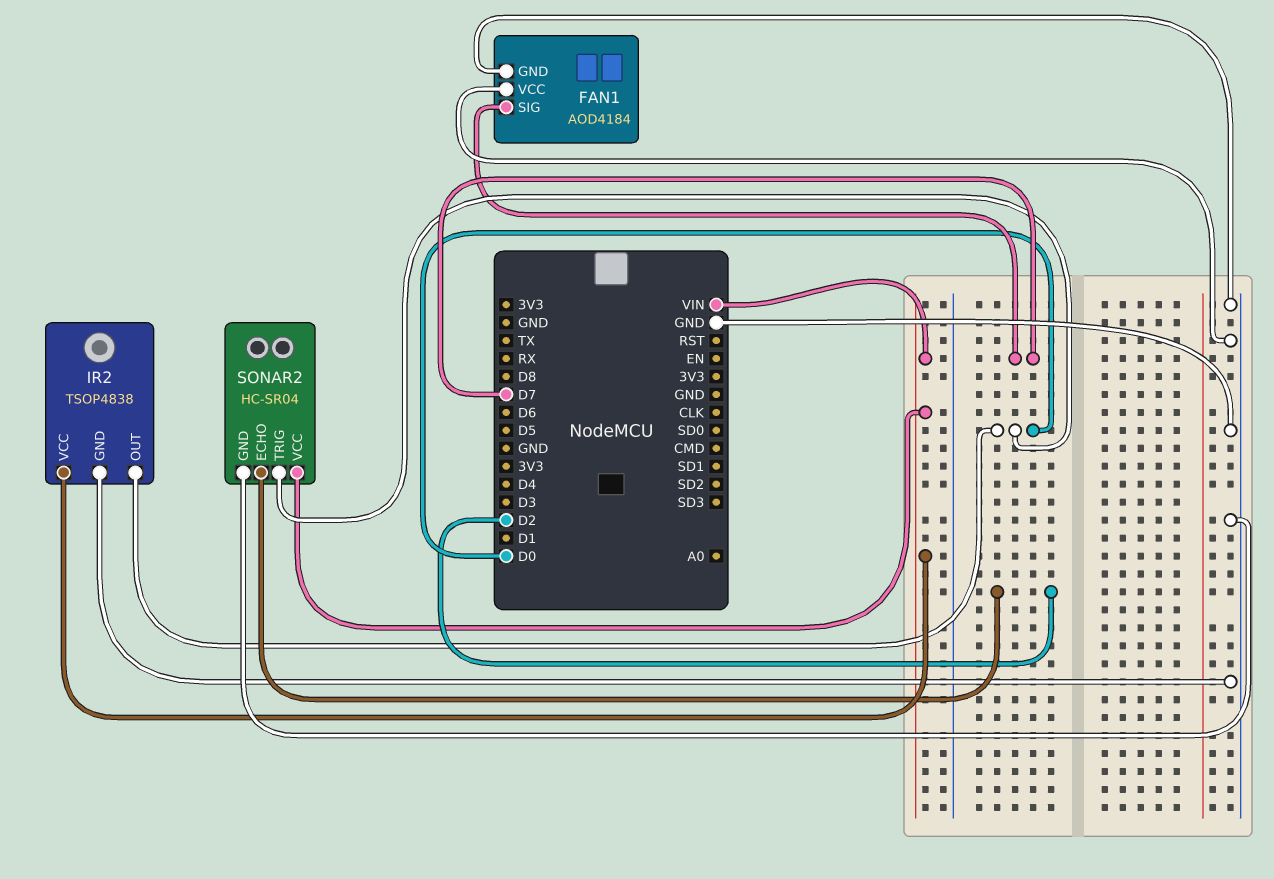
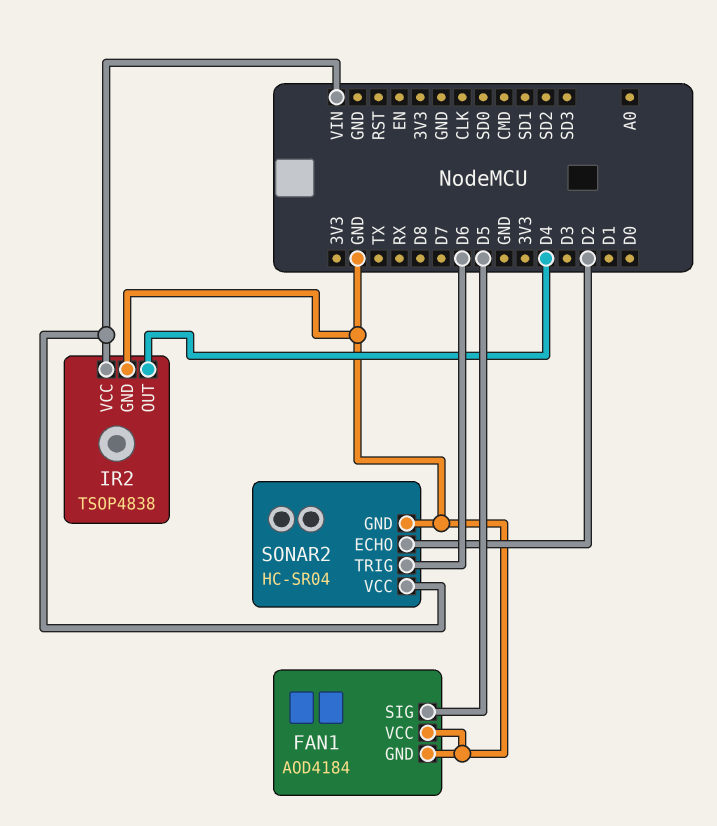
FAN1 pin SIG: D7 -> D5
IR2 pin OUT: D0 -> D4
SONAR2 pin TRIG: D0 -> D6

